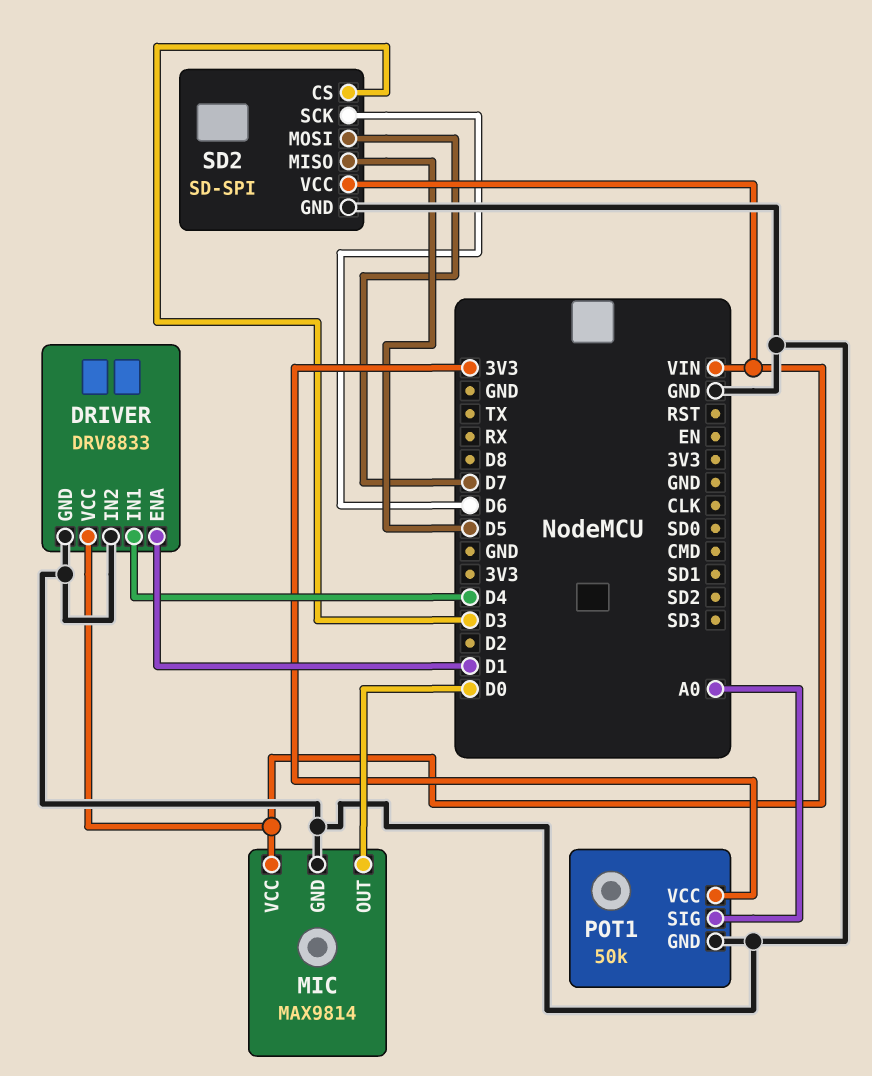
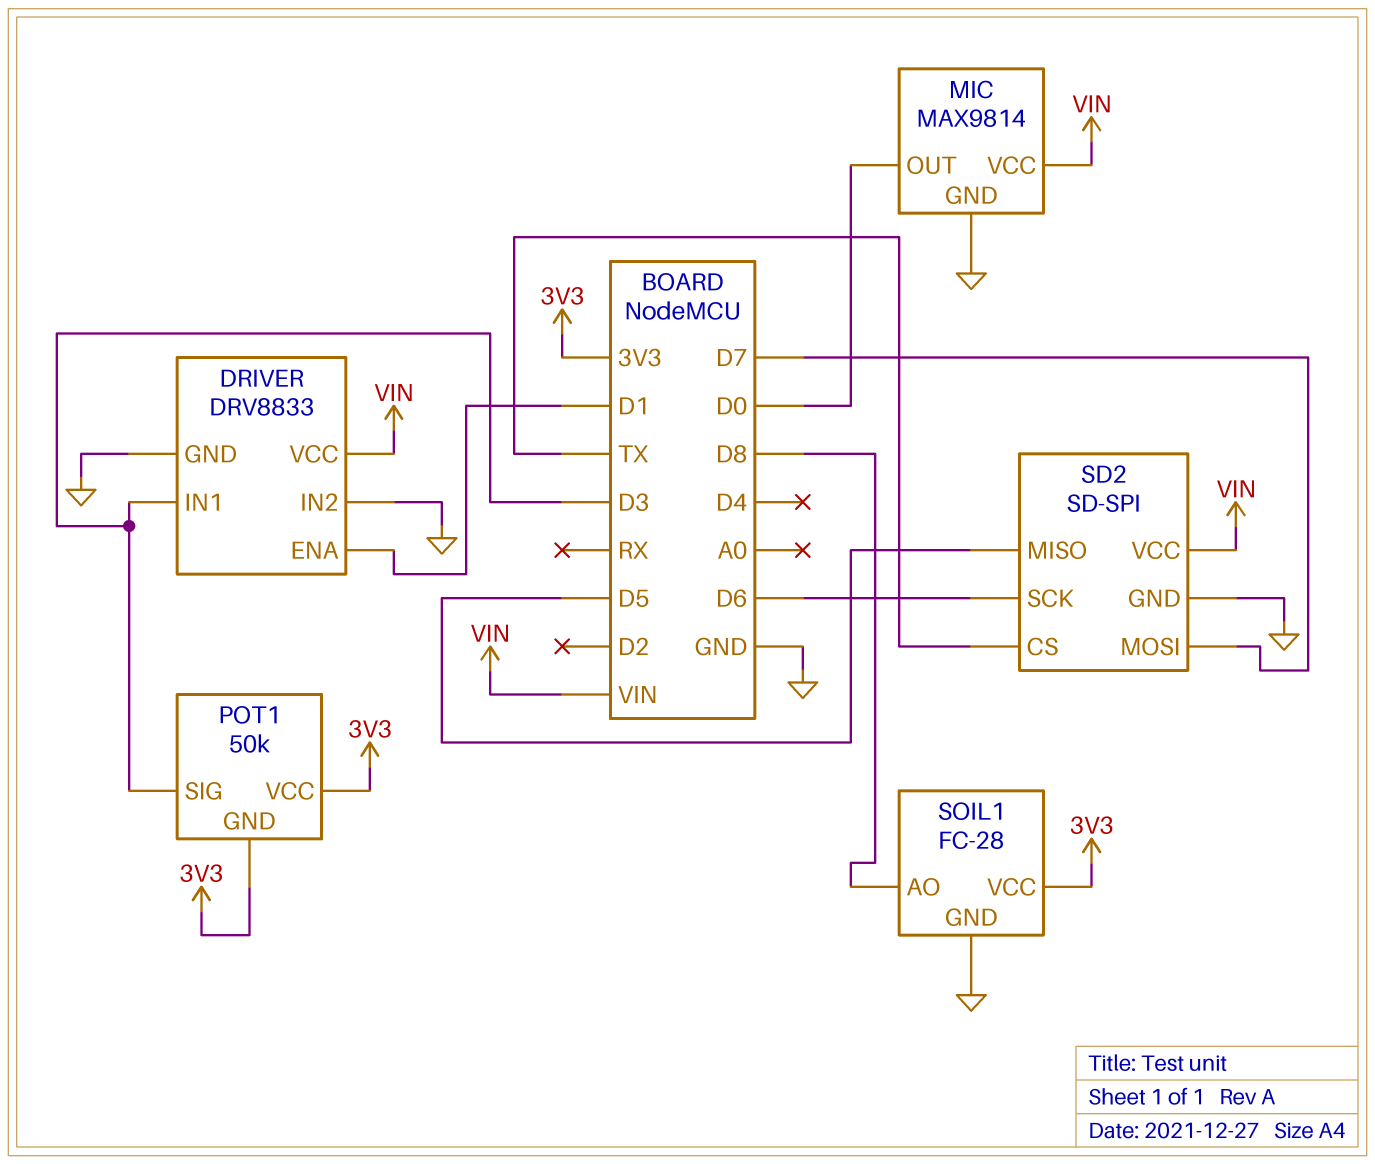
DRIVER pin IN1: D4 -> D3
POT1 pin GND: GND -> 3V3
POT1 pin SIG: A0 -> D3
SD2 pin CS: D3 -> TX
SOIL1: none -> FC-28
SOIL1 pin AO: none -> D8
SOIL1 pin GND: none -> GND
SOIL1 pin VCC: none -> 3V3

